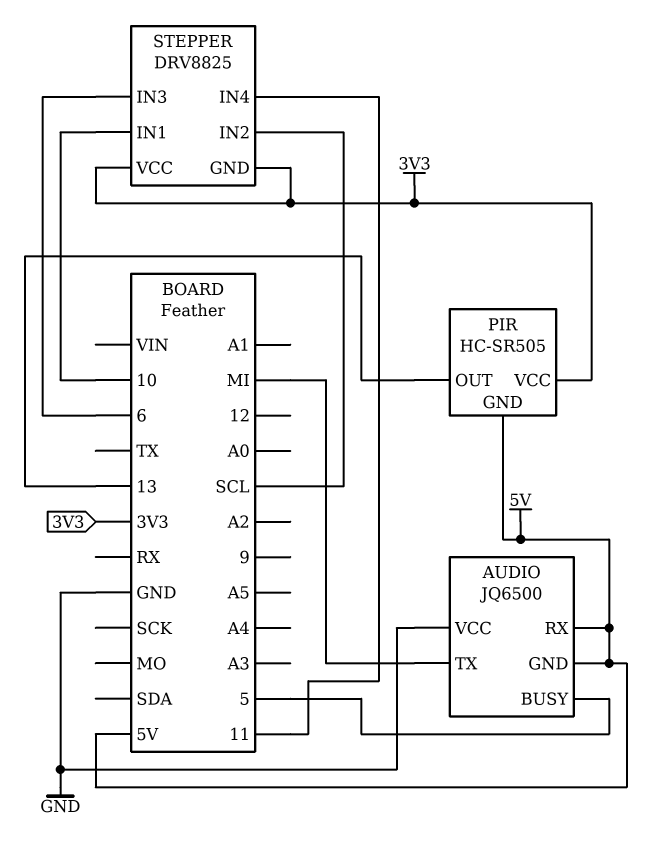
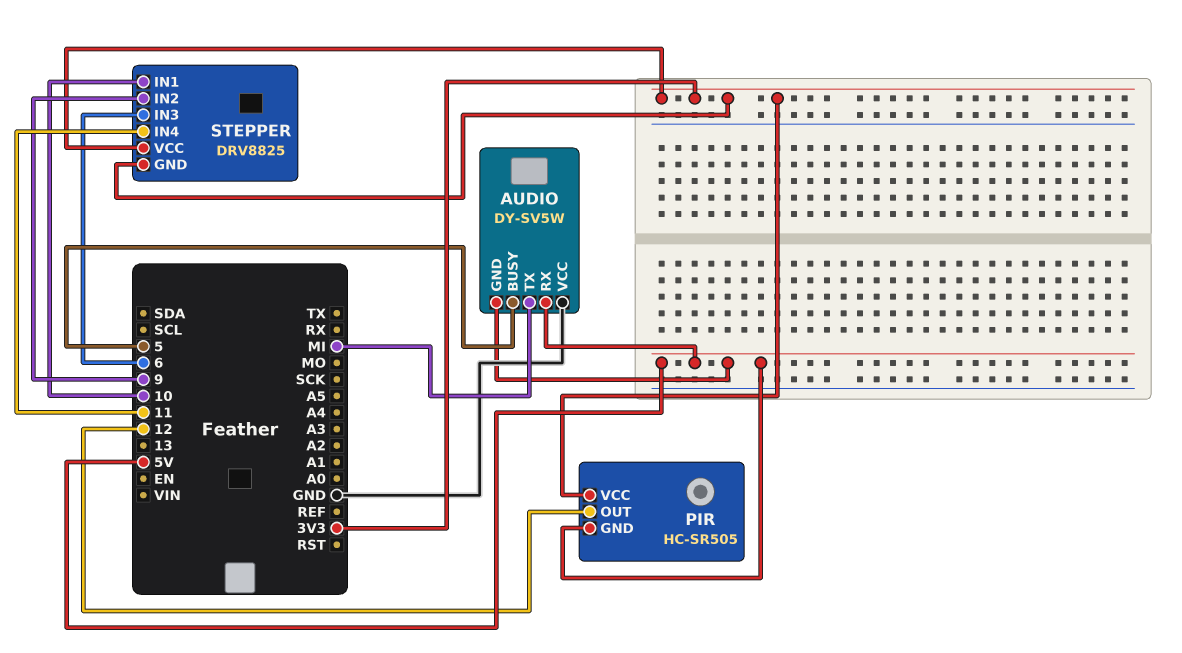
AUDIO: JQ6500 -> DY-SV5W
PIR pin OUT: 13 -> 12
STEPPER pin IN2: SCL -> 9

